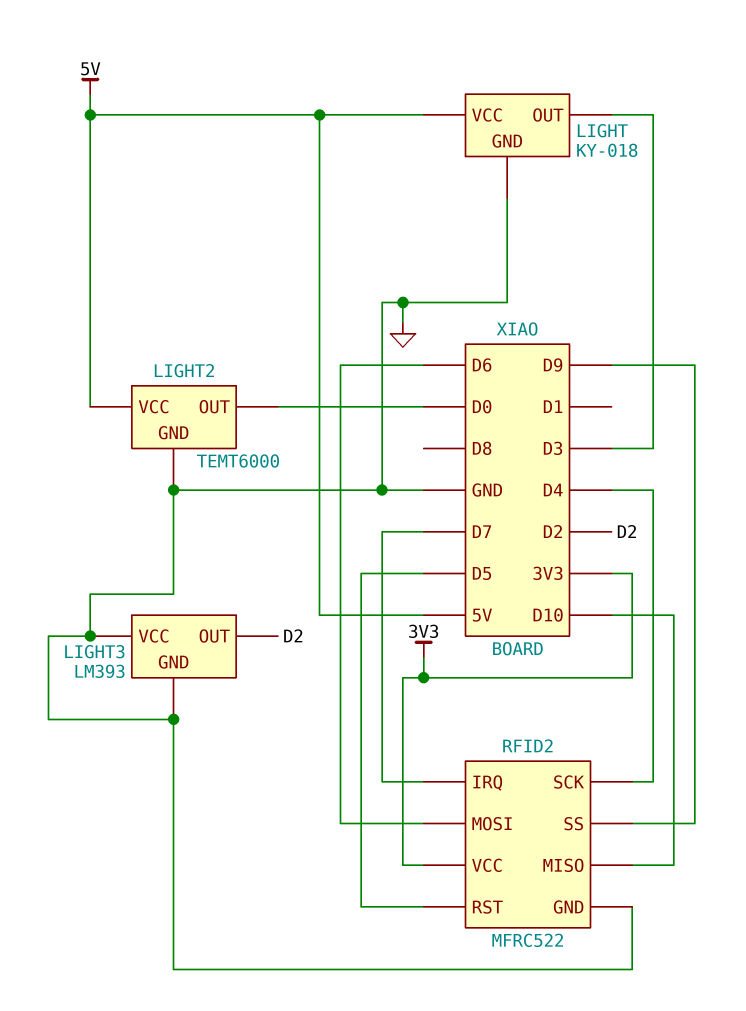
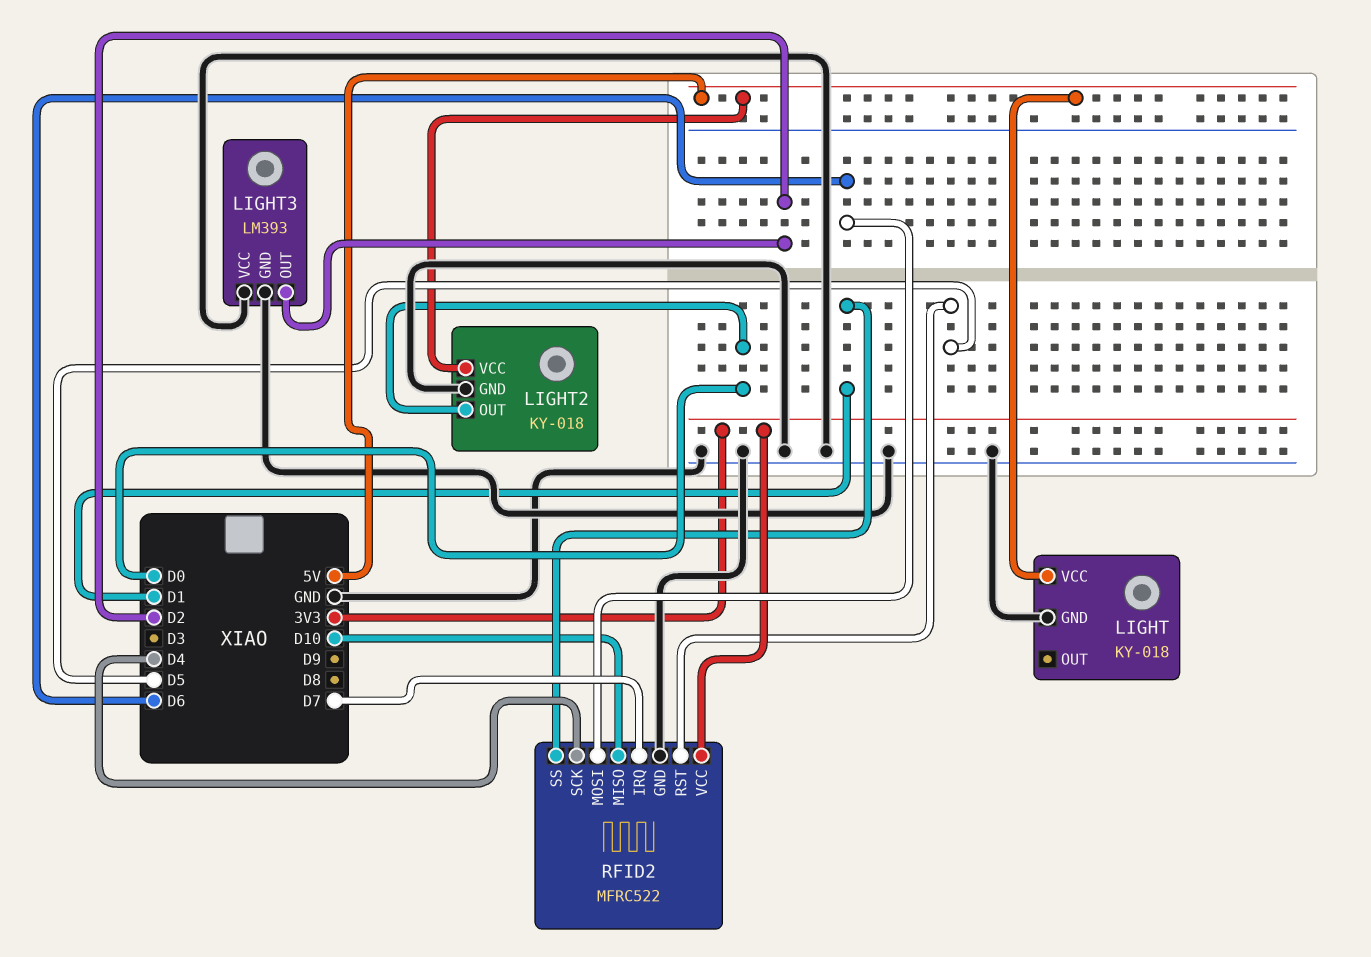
LIGHT pin OUT: D3 -> none
LIGHT2: TEMT6000 -> KY-018
RFID2 pin SS: D9 -> D1

